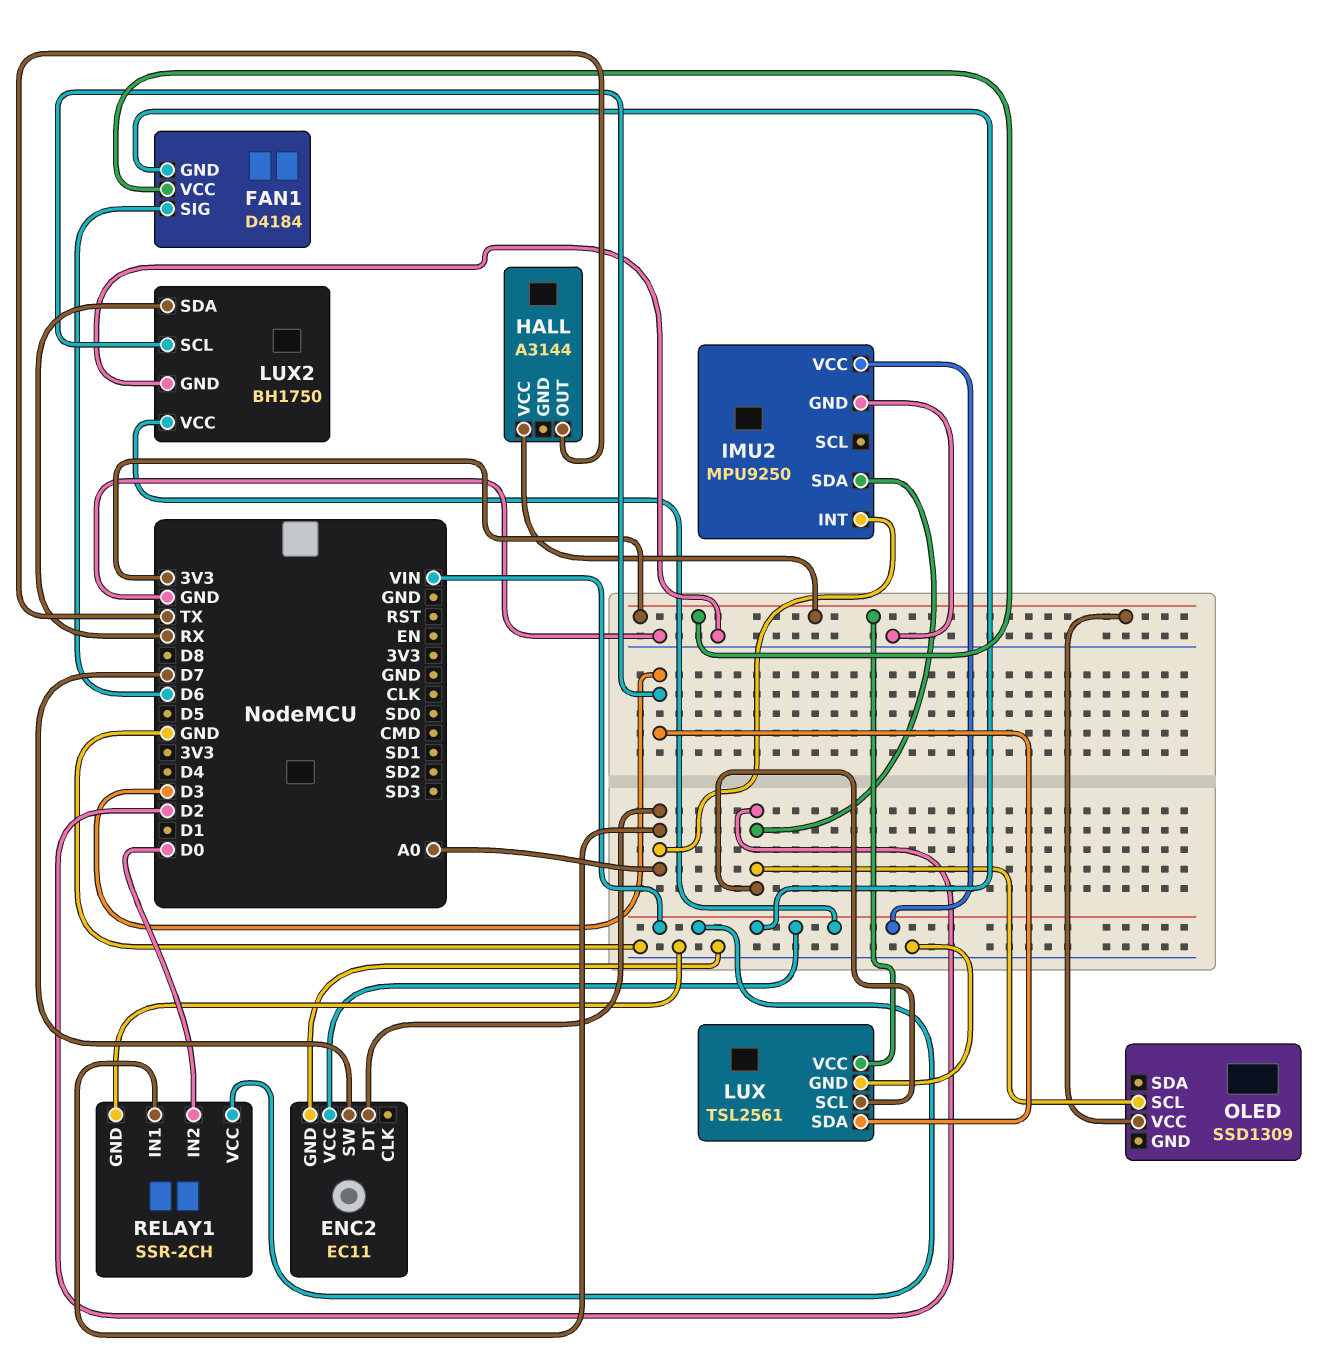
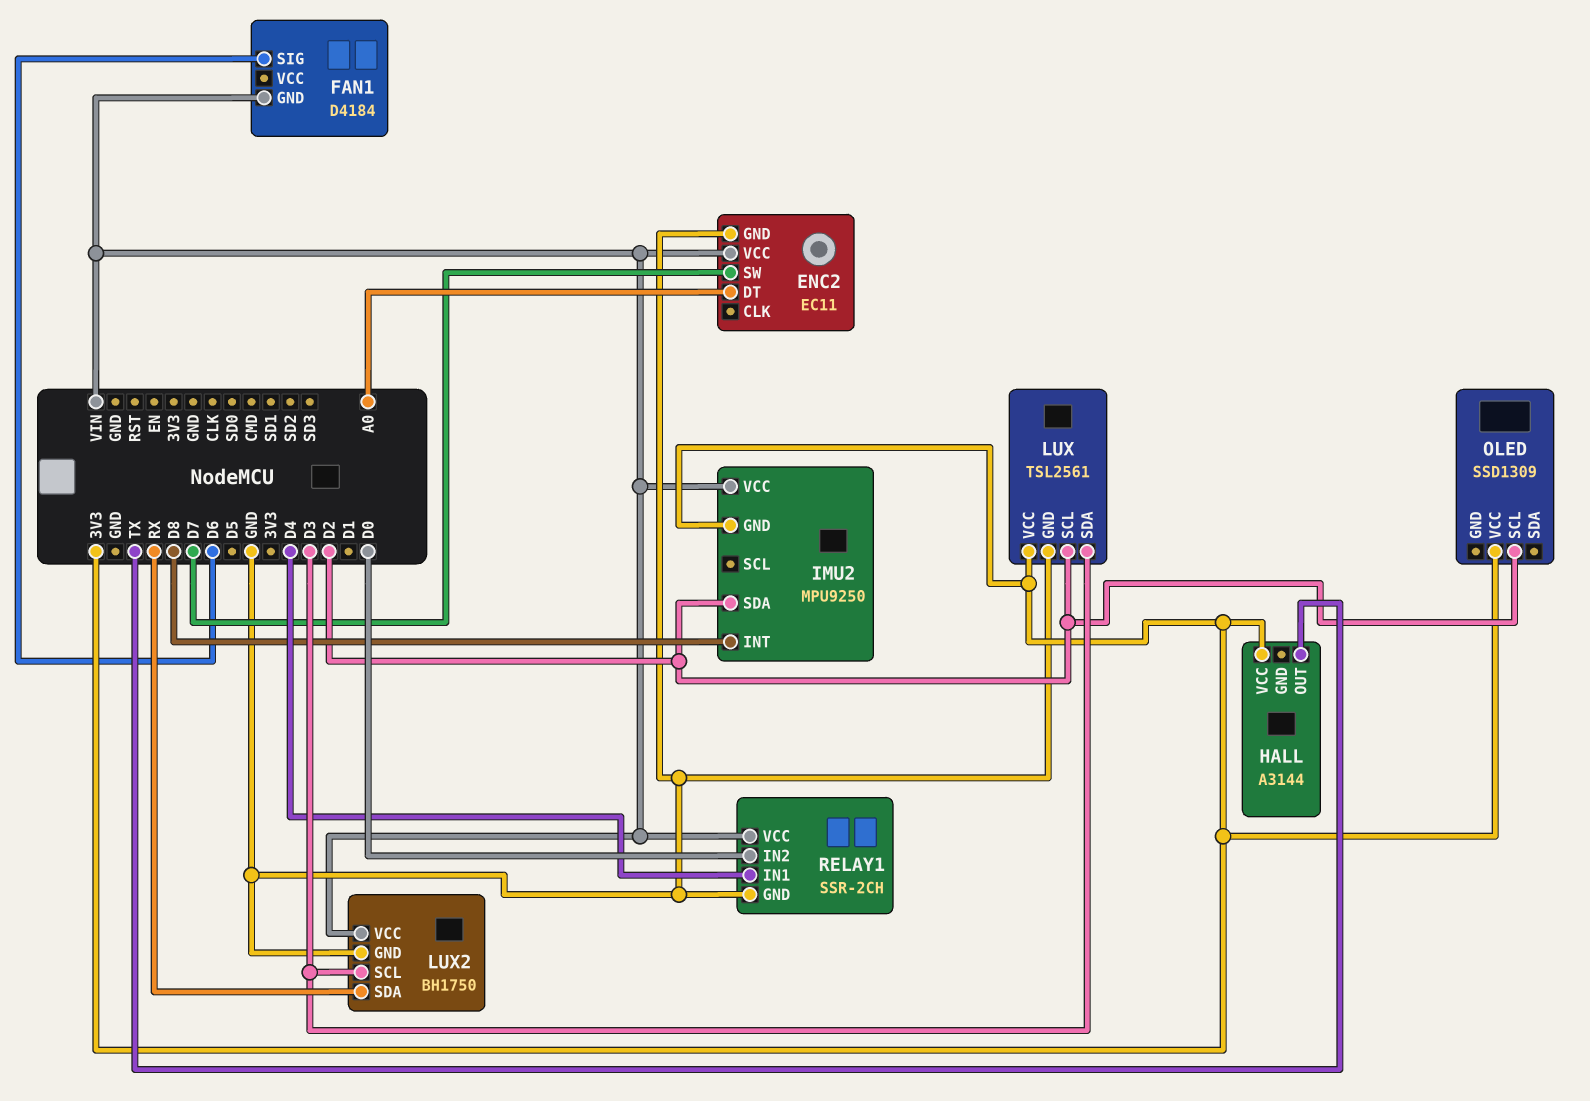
FAN1 pin VCC: 3V3 -> none
IMU2 pin GND: GND -> 3V3
IMU2 pin INT: A0 -> D8
RELAY1 pin IN1: A0 -> D4

